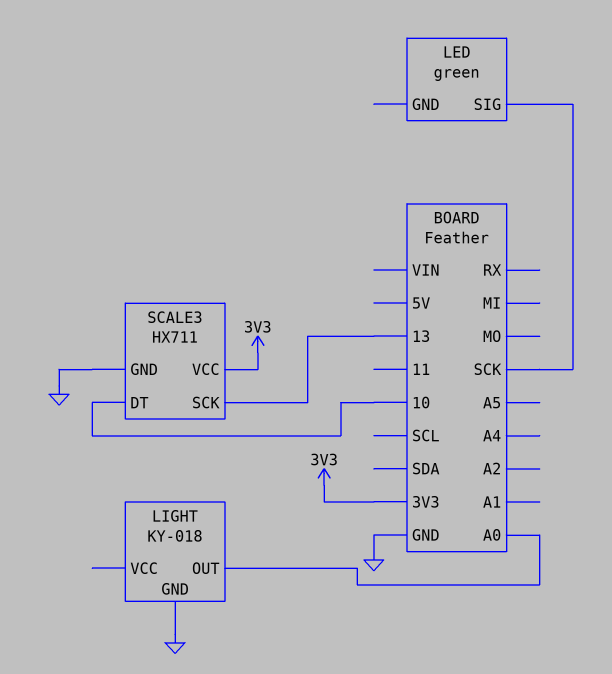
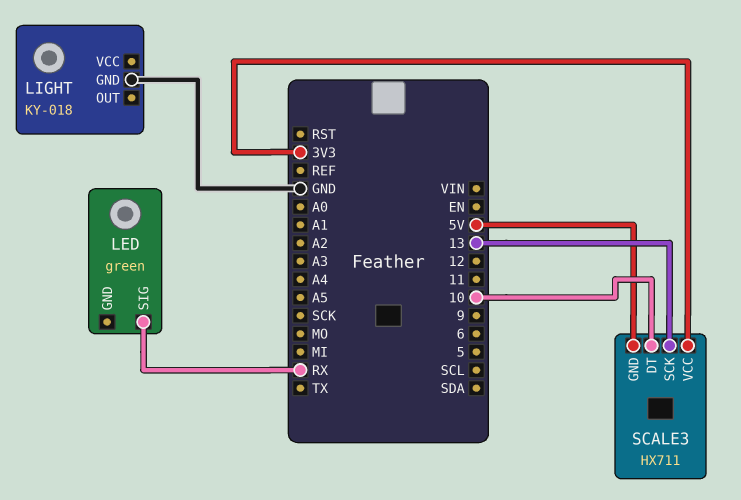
LED pin SIG: SCK -> RX
LIGHT pin OUT: A0 -> none
SCALE3 pin GND: GND -> 5V

